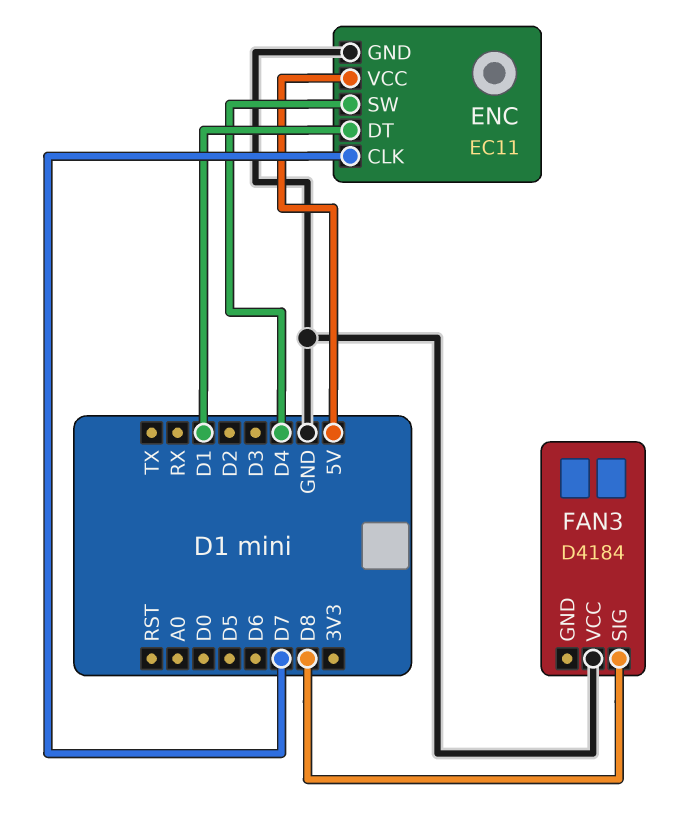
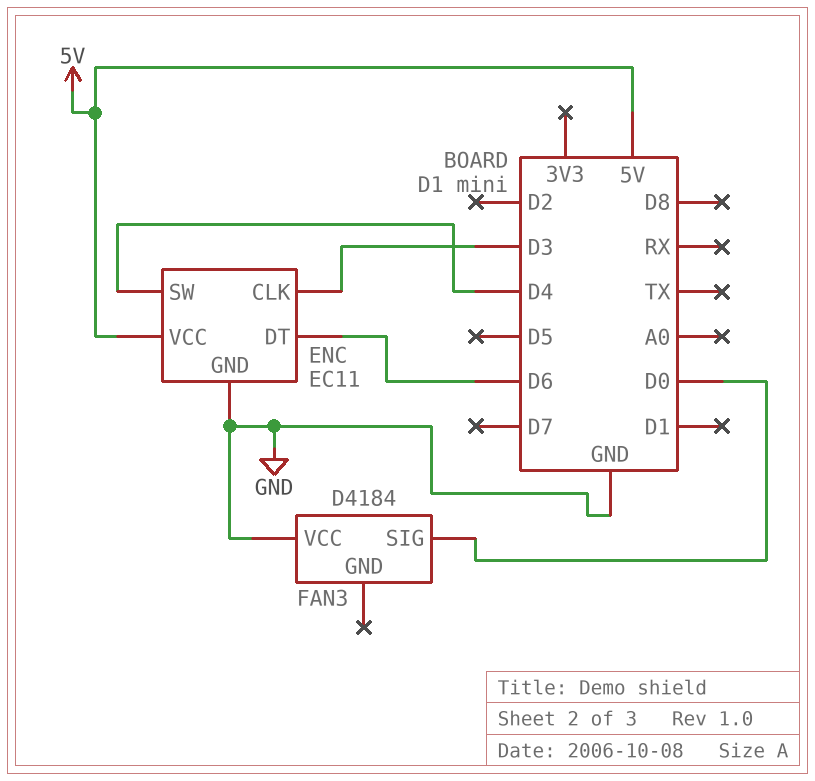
ENC pin CLK: D7 -> D3
ENC pin DT: D1 -> D6
FAN3 pin SIG: D8 -> D0

